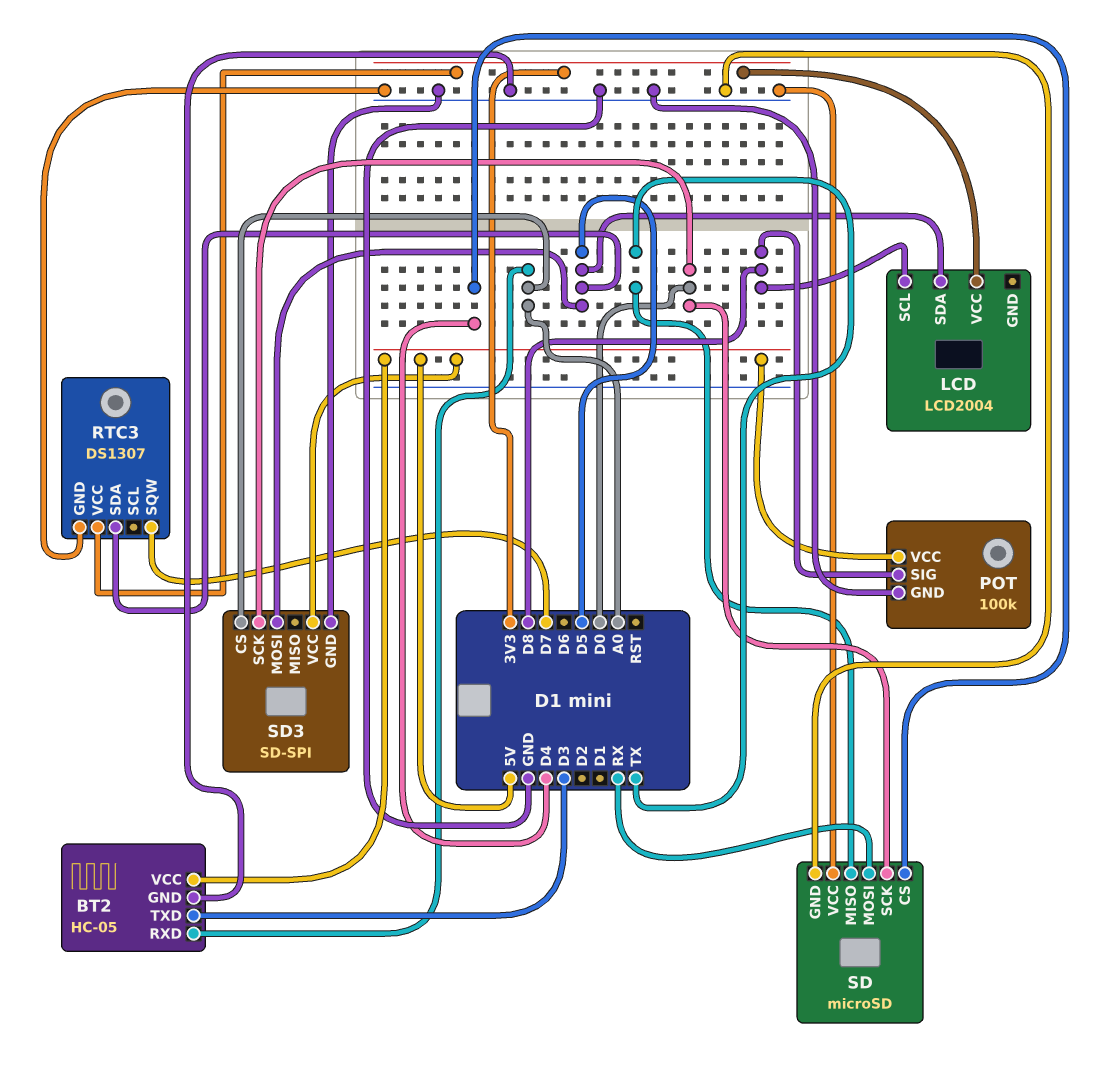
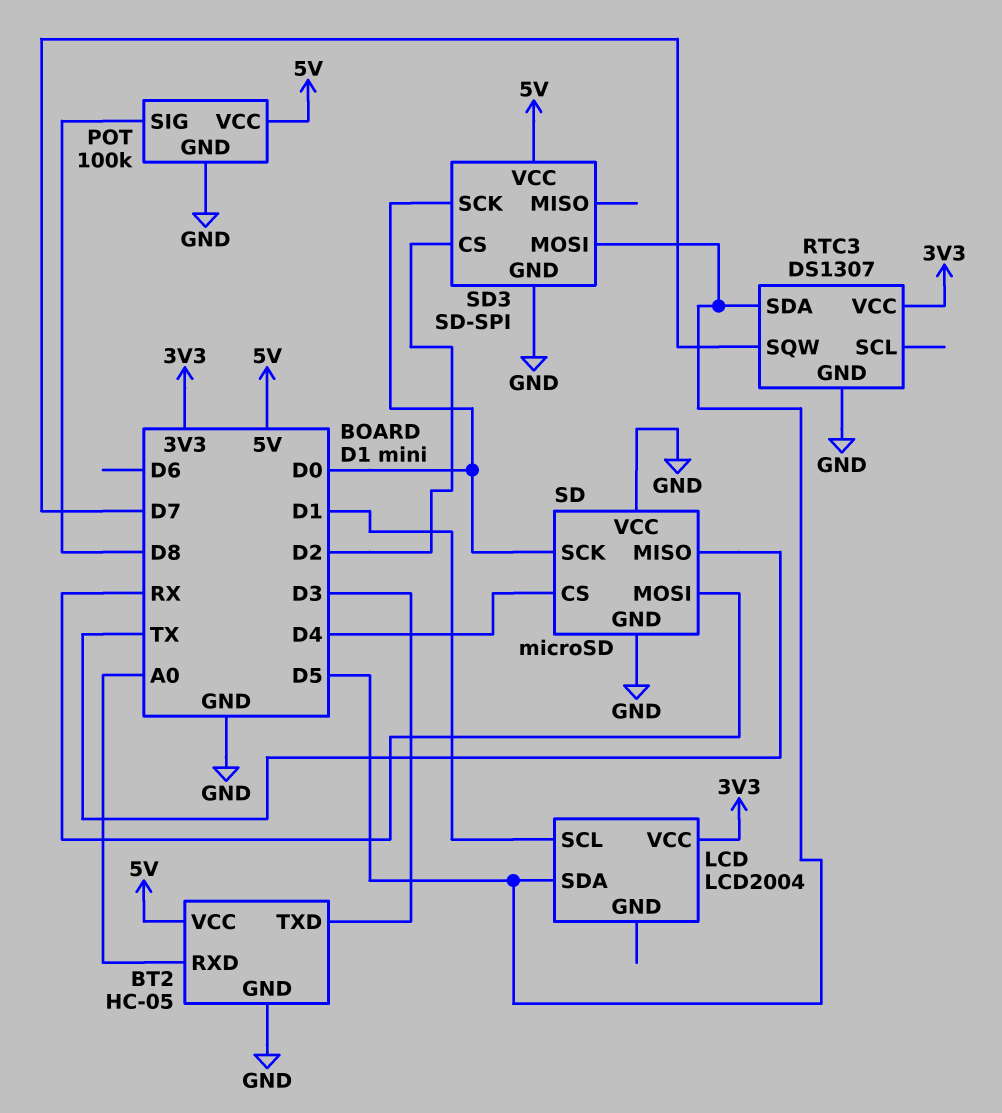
LCD pin SCL: D8 -> D1
SD3 pin CS: A0 -> D2

